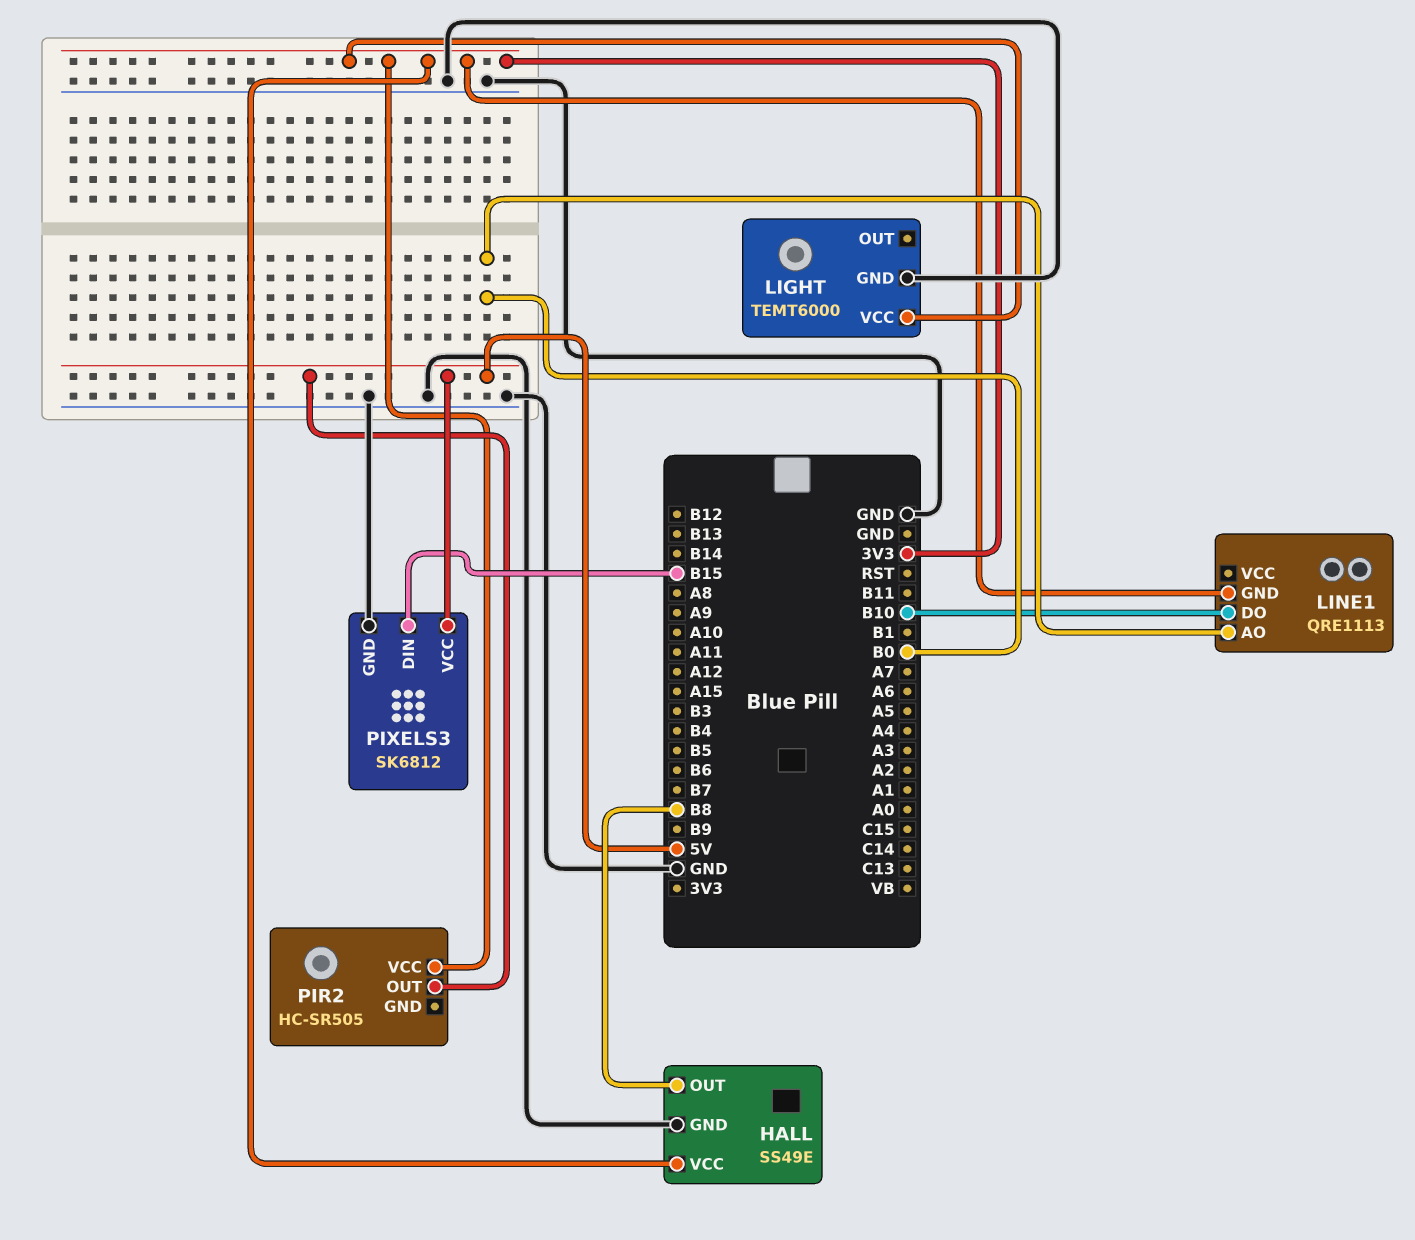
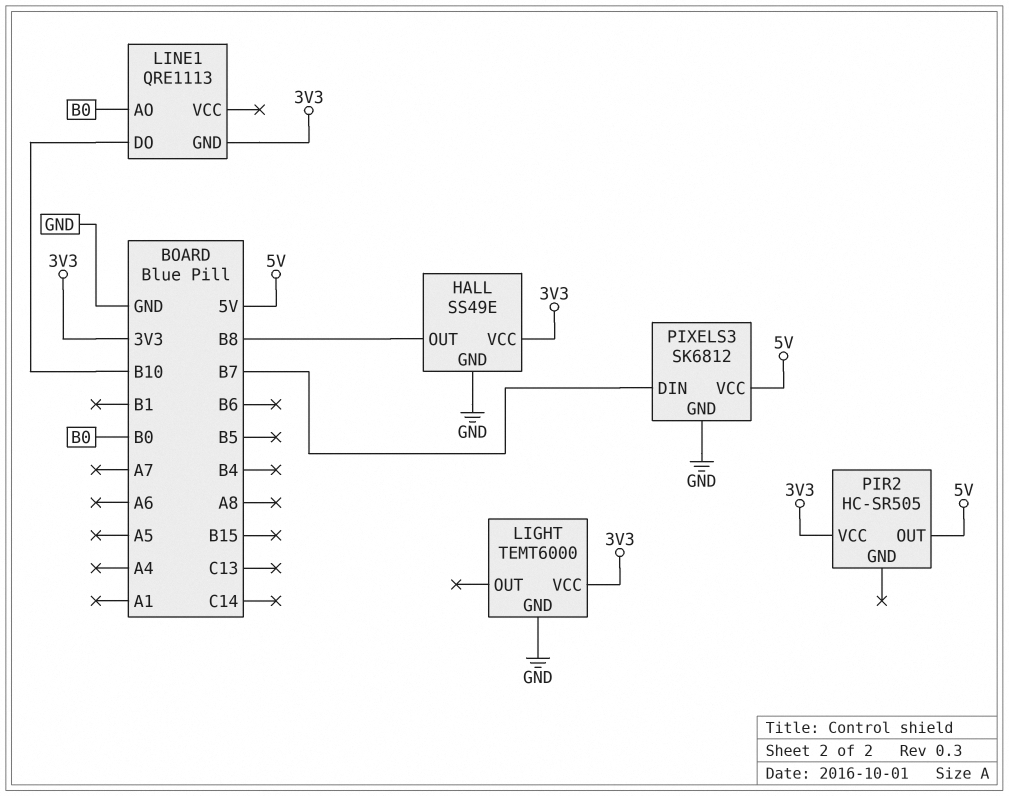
PIXELS3 pin DIN: B15 -> B7

